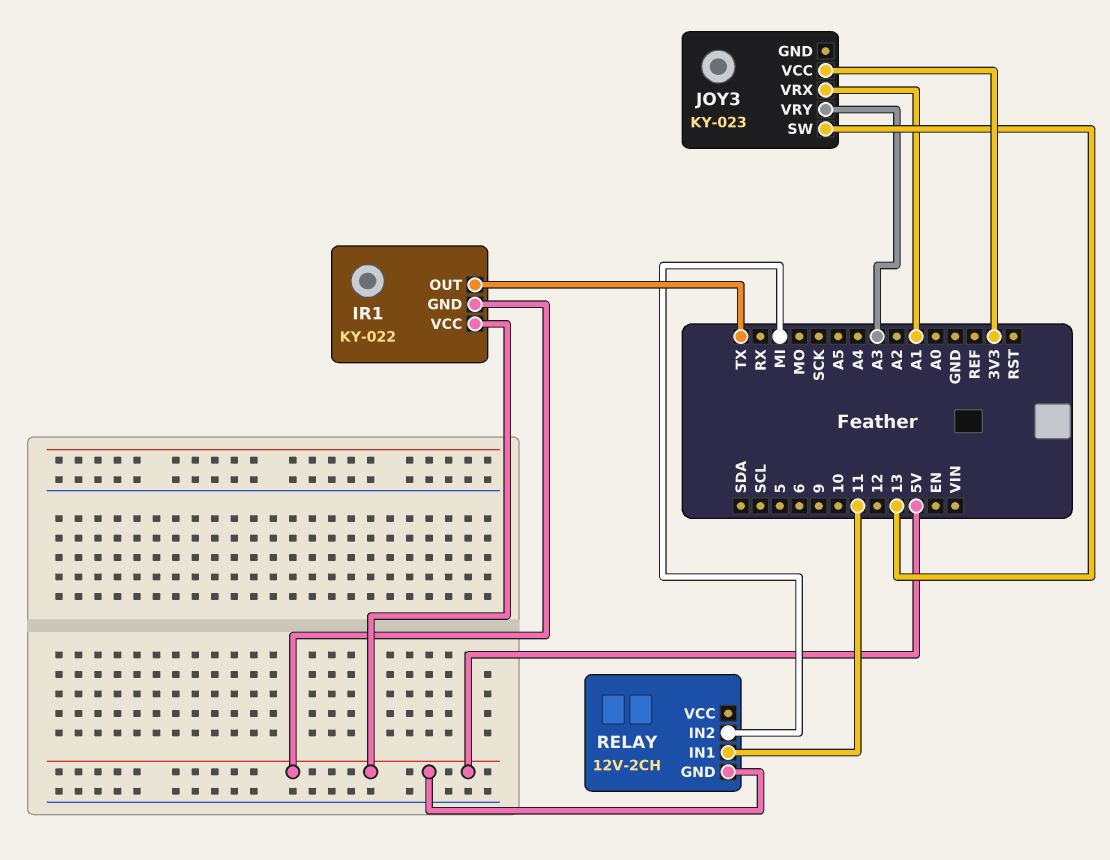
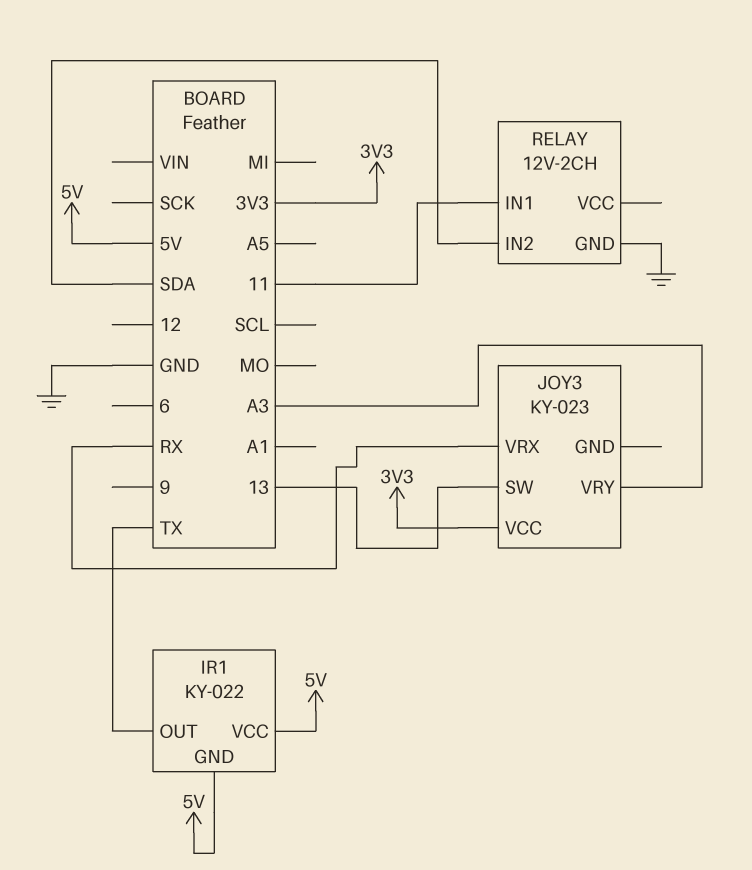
JOY3 pin VRX: A1 -> RX
RELAY pin GND: 5V -> GND
RELAY pin IN2: MI -> SDA

